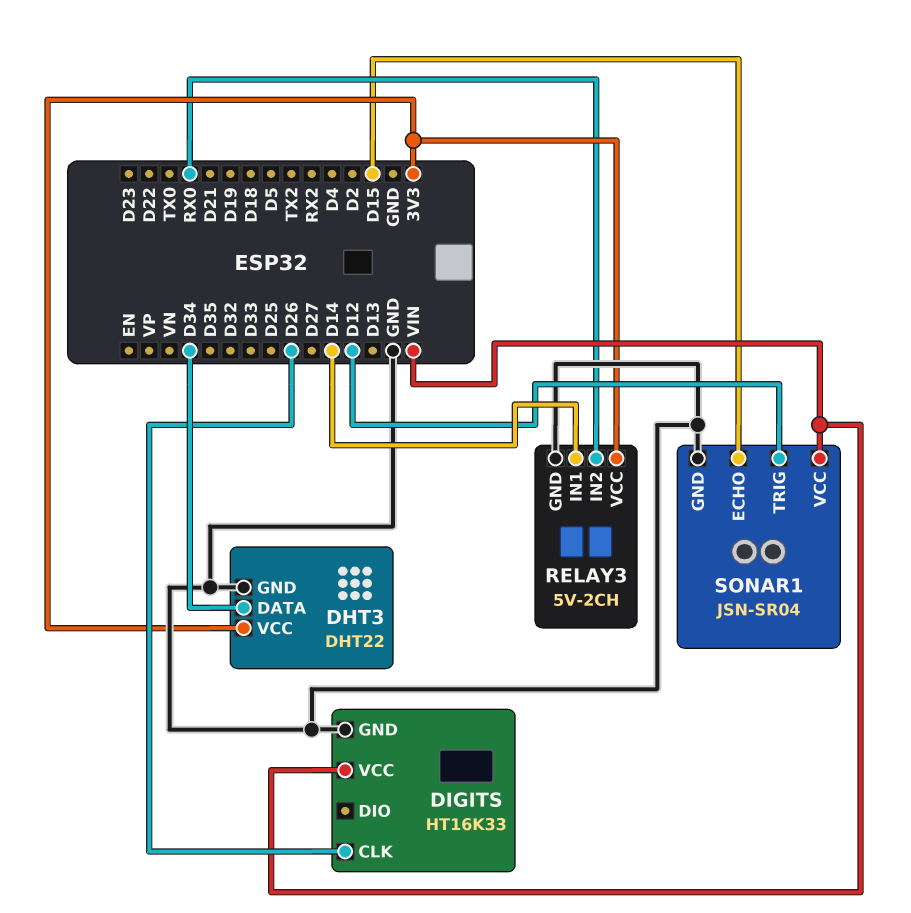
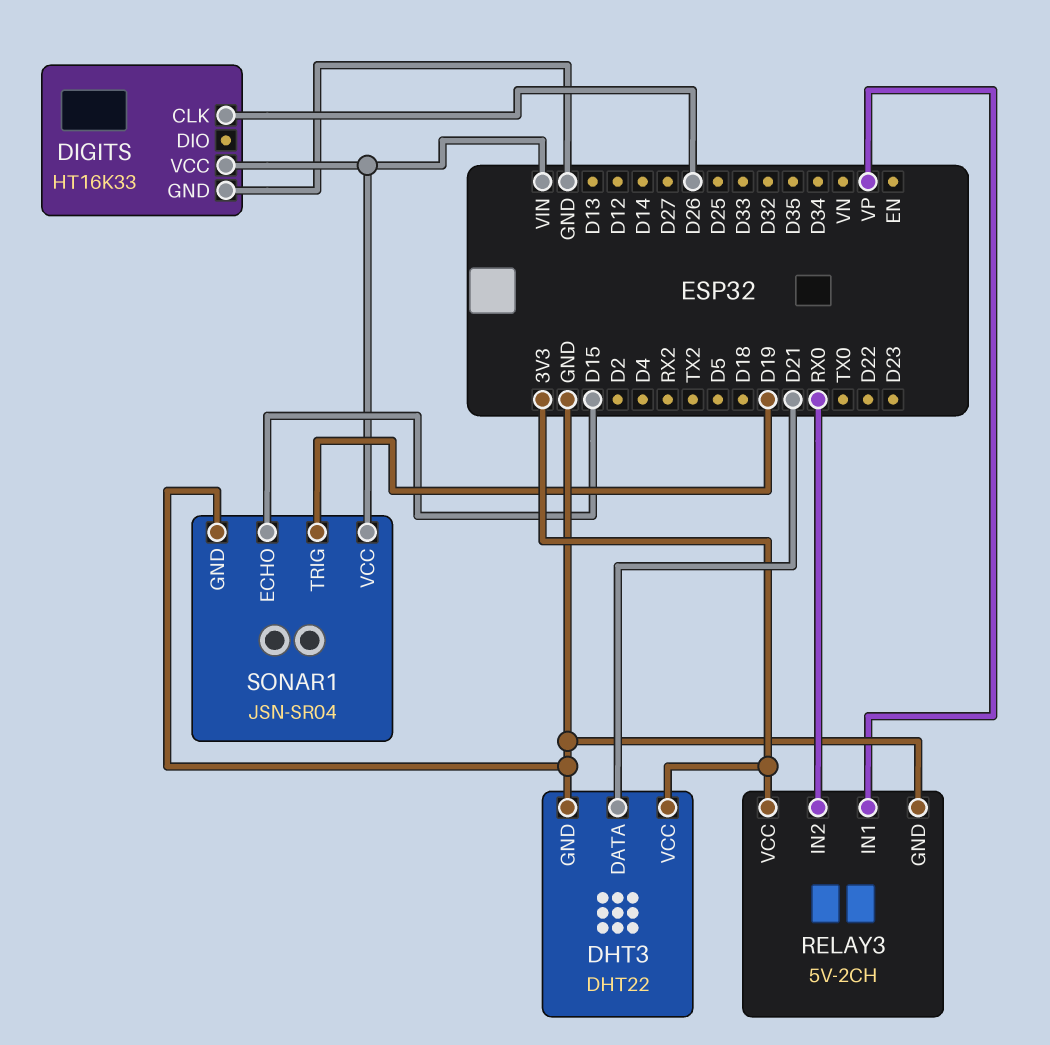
DHT3 pin DATA: D34 -> D21
RELAY3 pin IN1: D14 -> VP
SONAR1 pin TRIG: D12 -> D19

